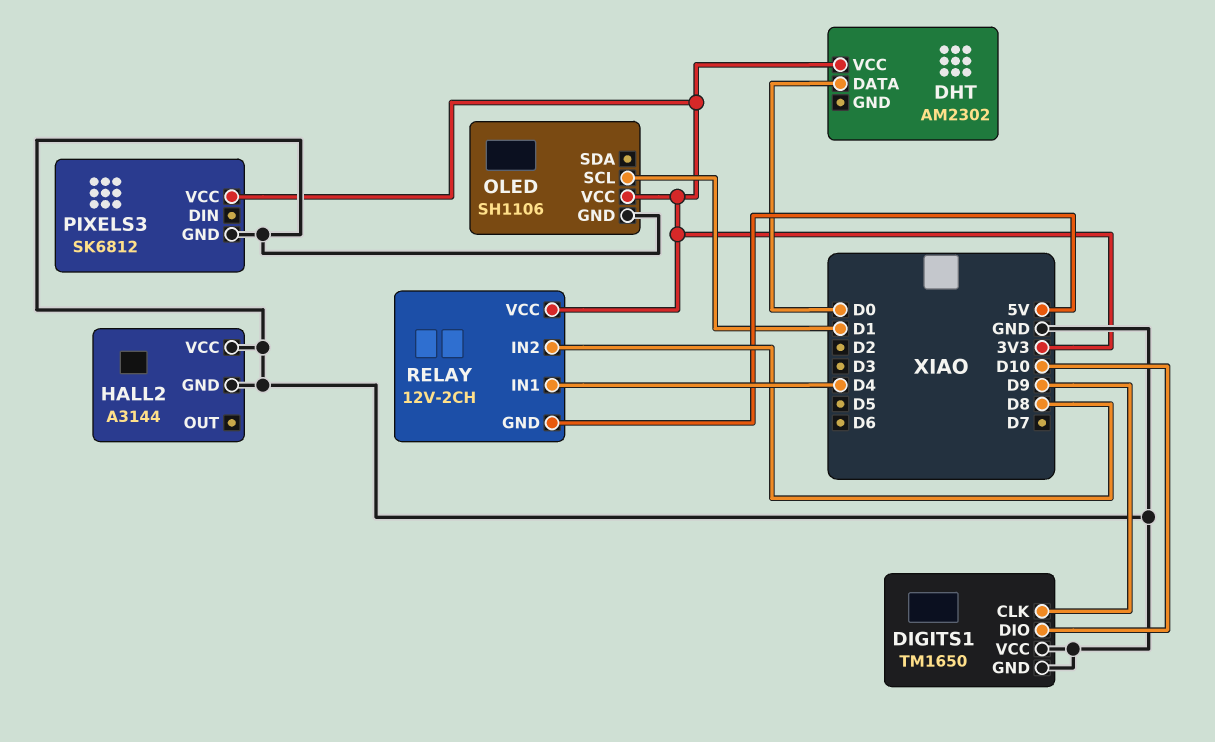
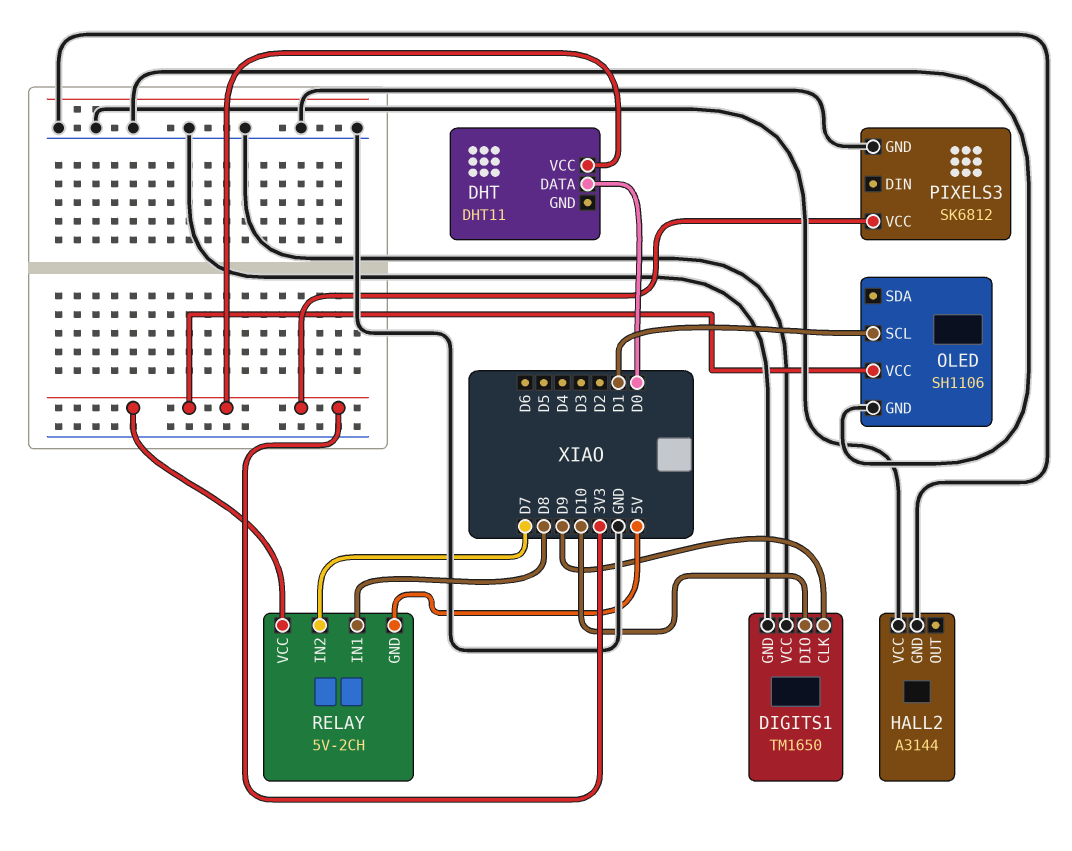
DHT: AM2302 -> DHT11
RELAY: 12V-2CH -> 5V-2CH
RELAY pin IN1: D4 -> D8
RELAY pin IN2: D8 -> D7

